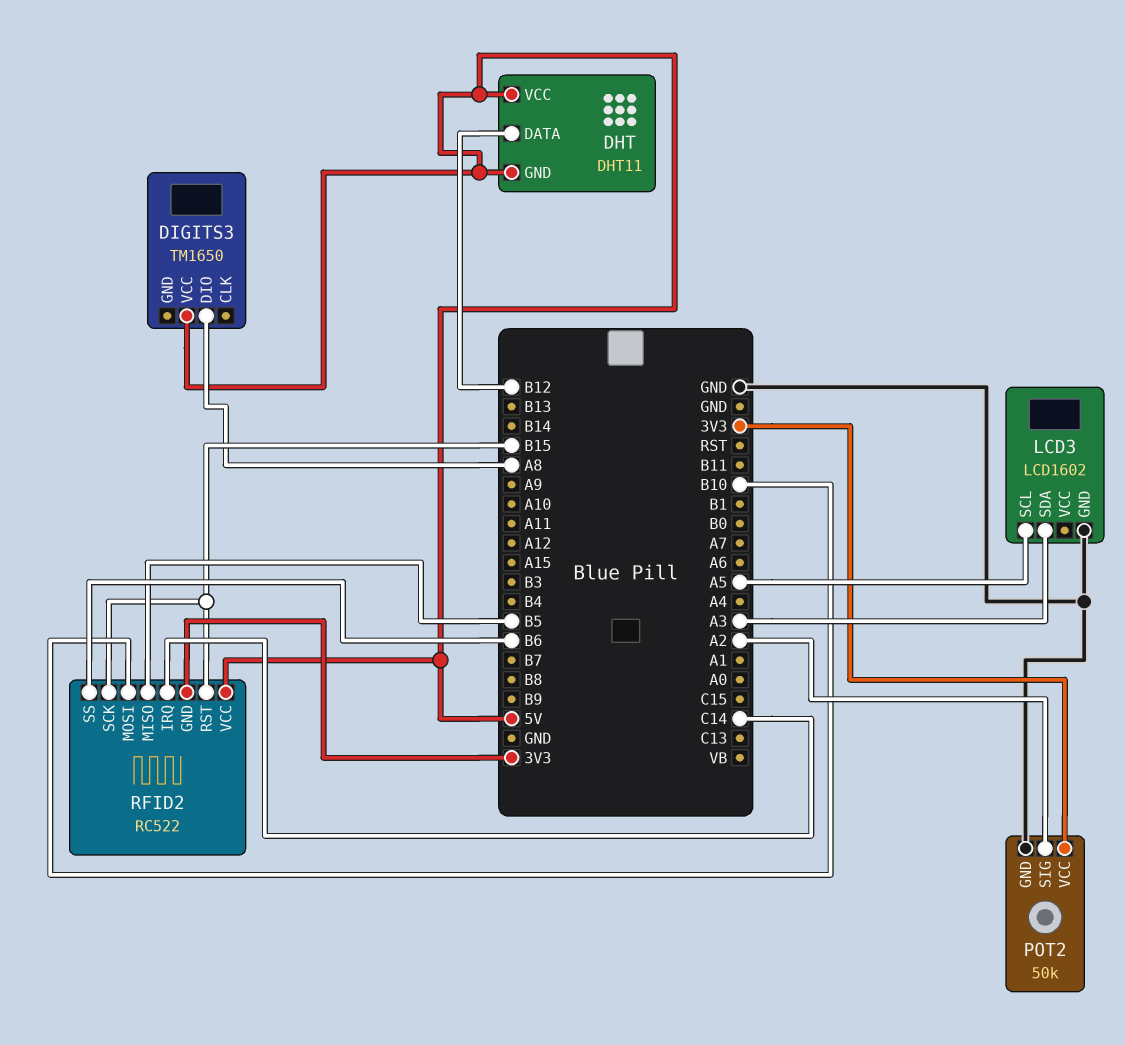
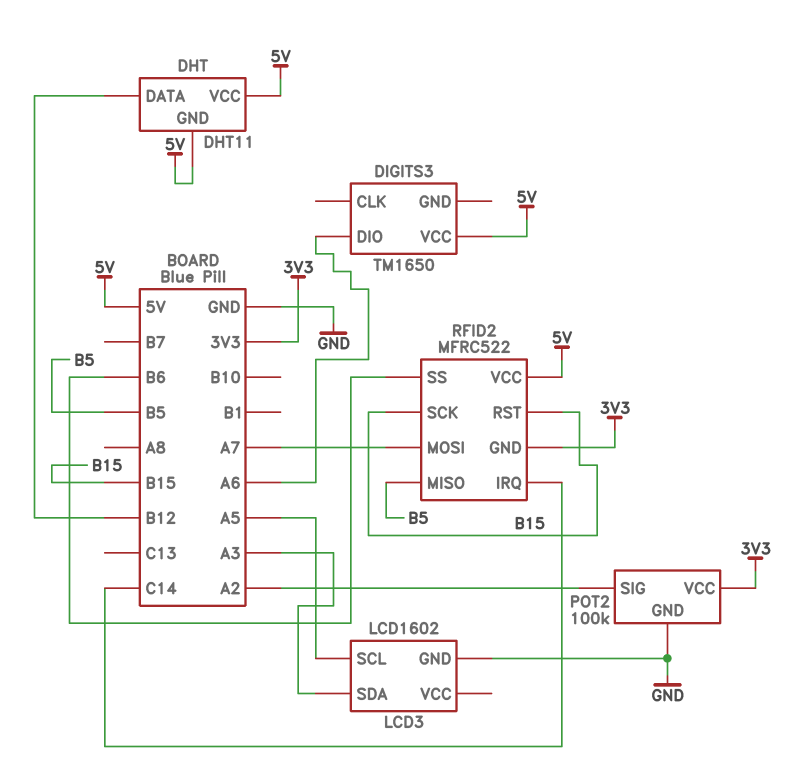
DIGITS3 pin DIO: A8 -> A6
POT2: 50k -> 100k
RFID2: RC522 -> MFRC522
RFID2 pin MOSI: B10 -> A7

